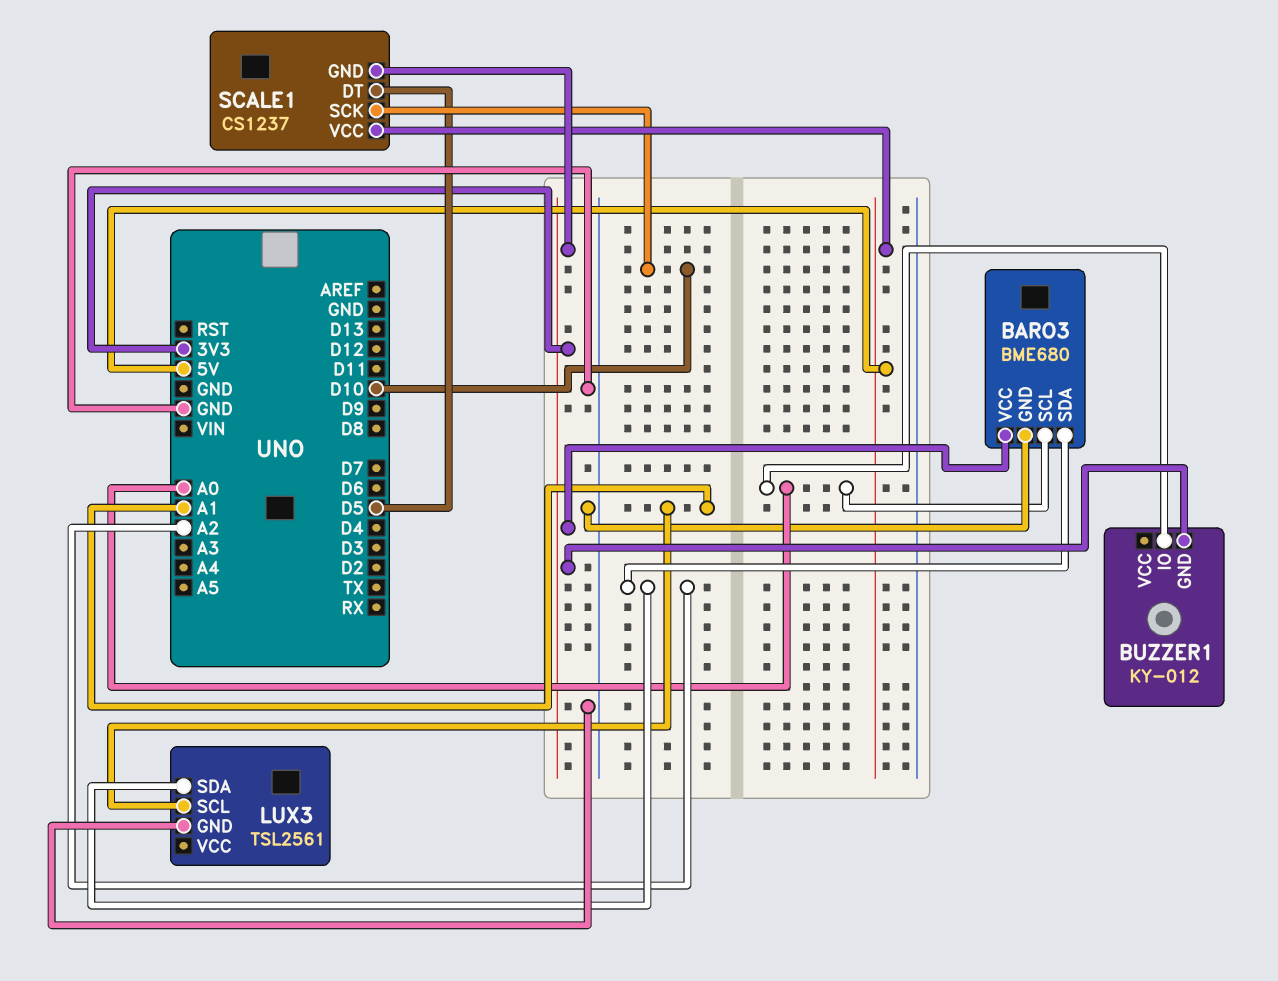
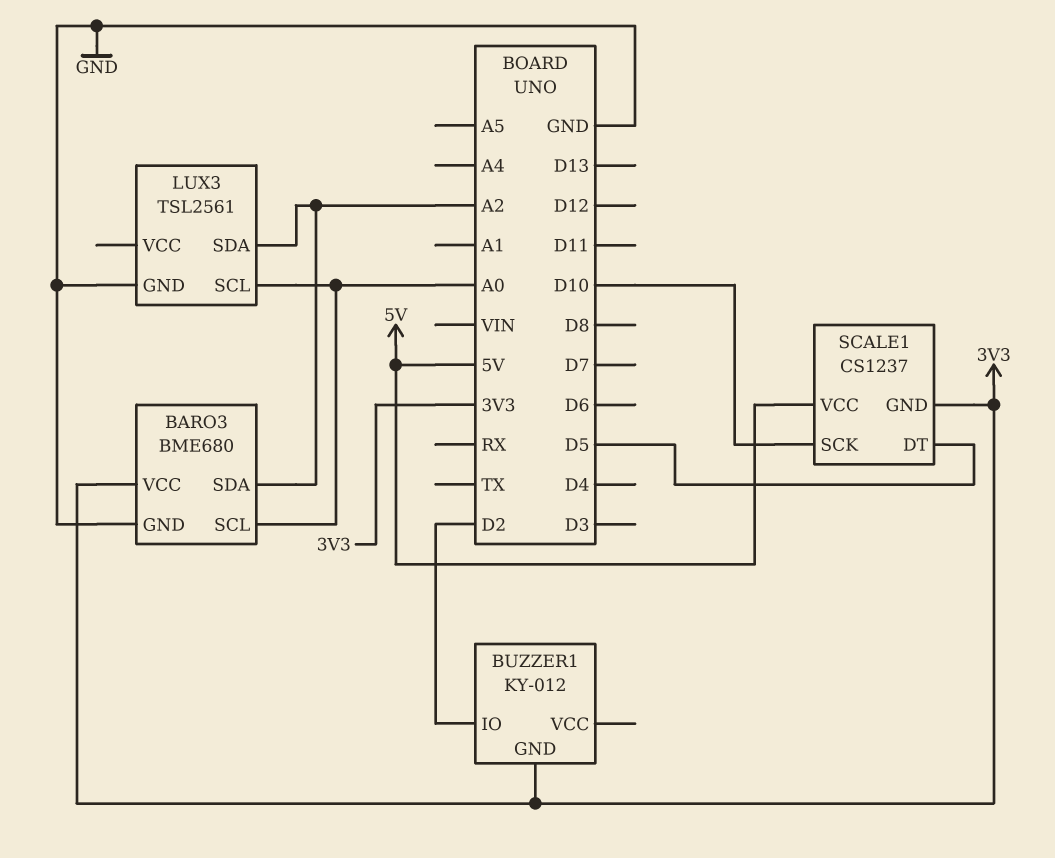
BUZZER1 pin IO: A0 -> D2
LUX3 pin SCL: A1 -> A0

